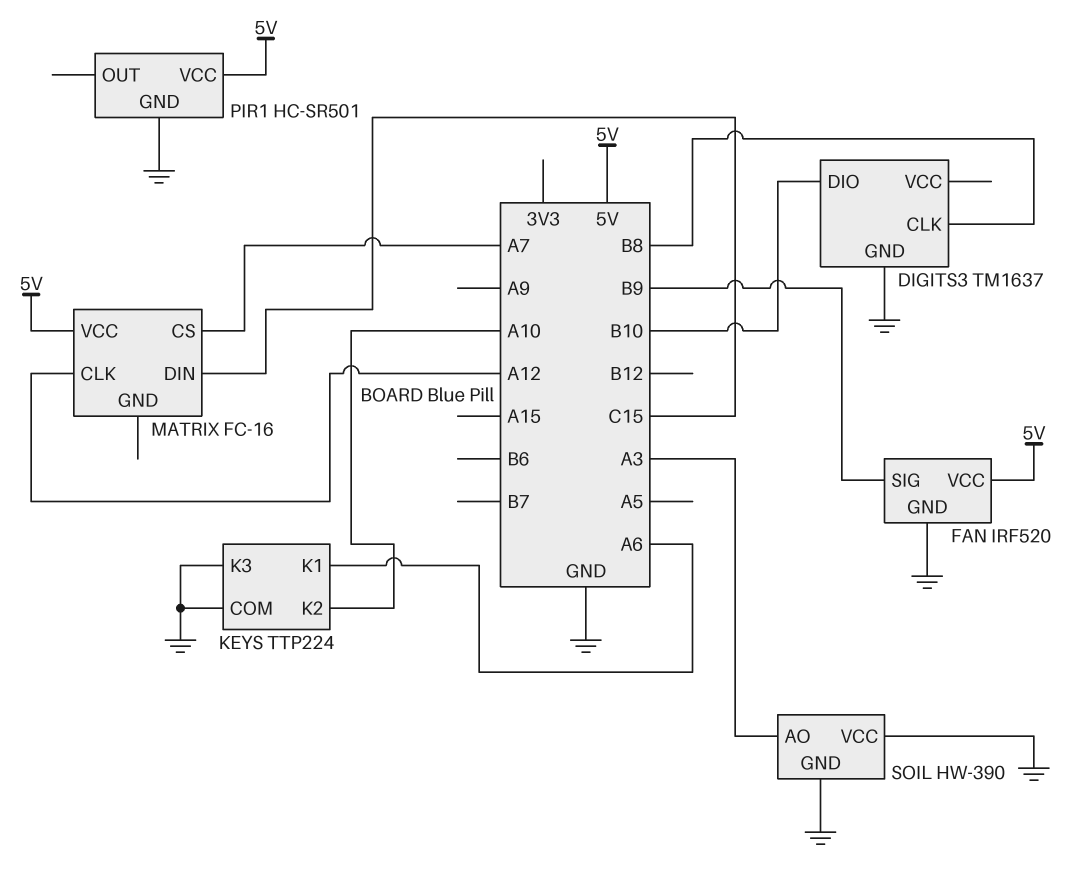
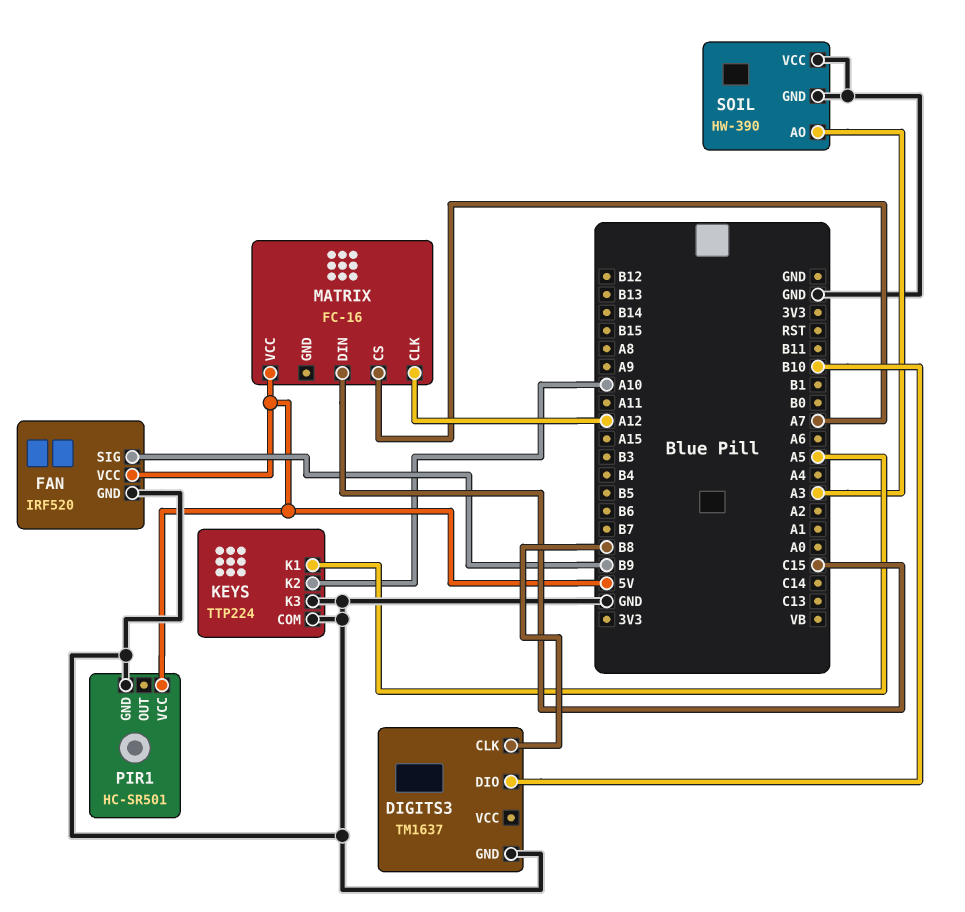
KEYS pin K1: A6 -> A5

